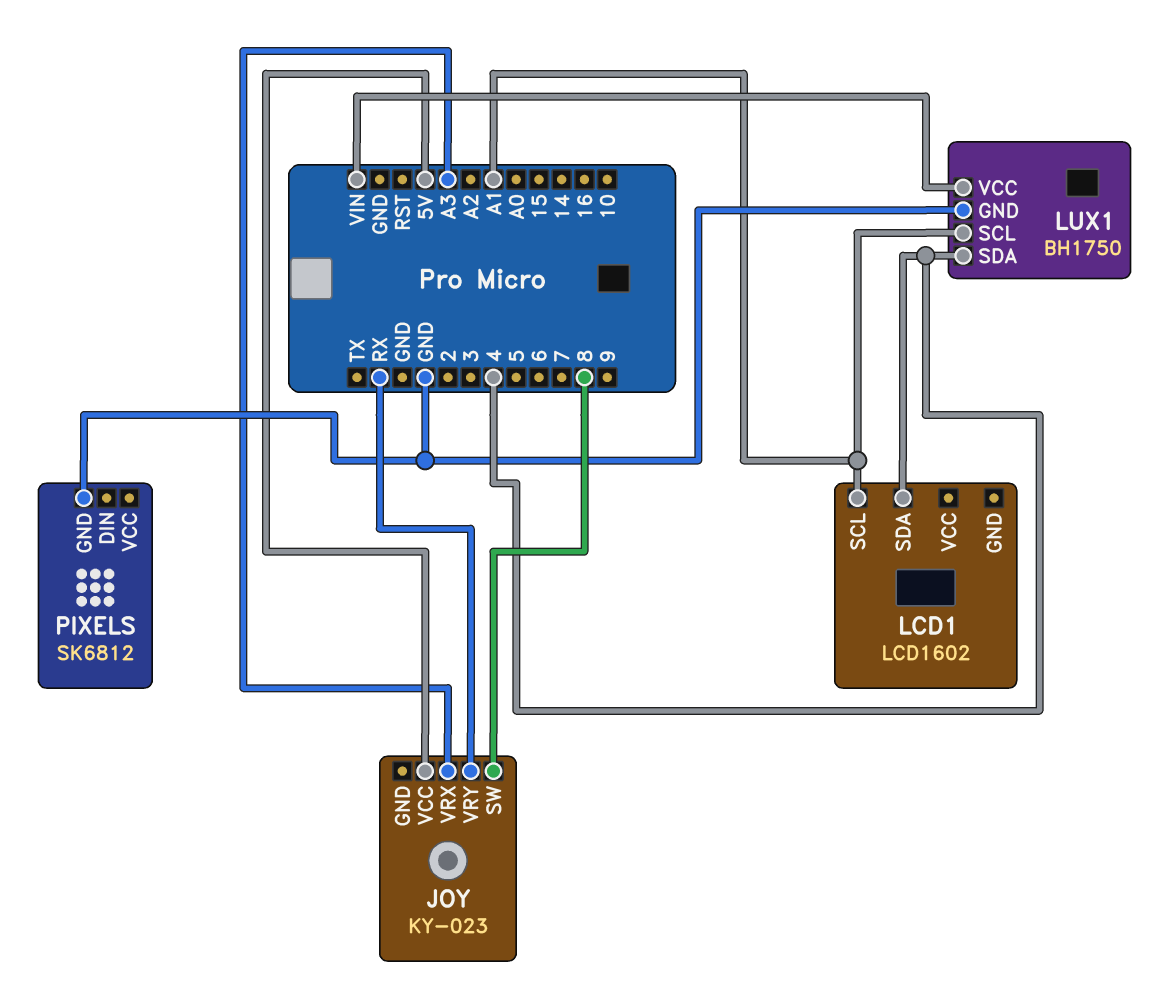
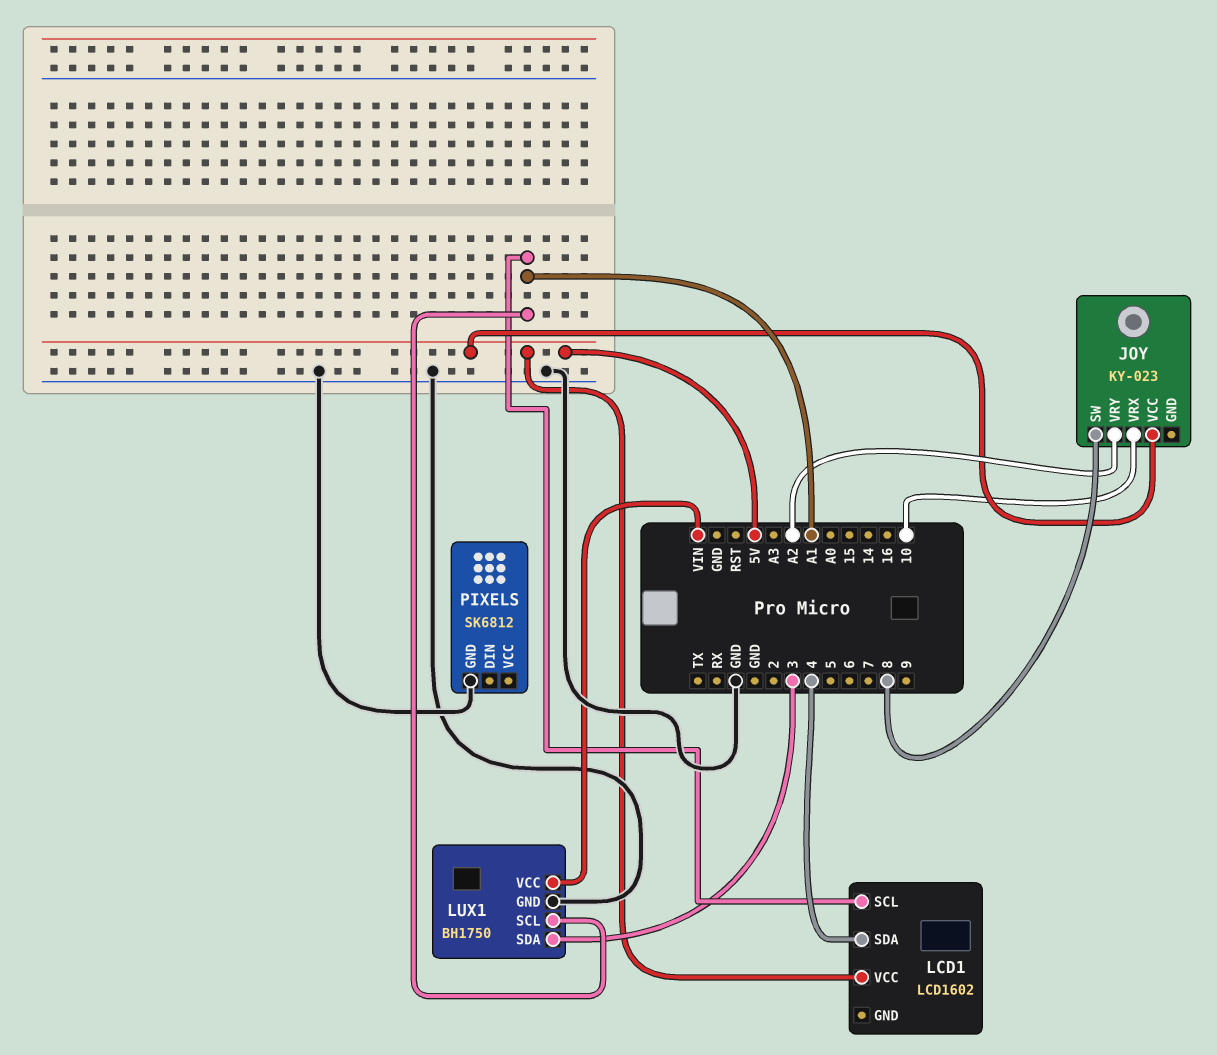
JOY pin VRX: A3 -> 10
JOY pin VRY: RX -> A2
LCD1 pin VCC: none -> 5V
LUX1 pin SDA: 4 -> 3

